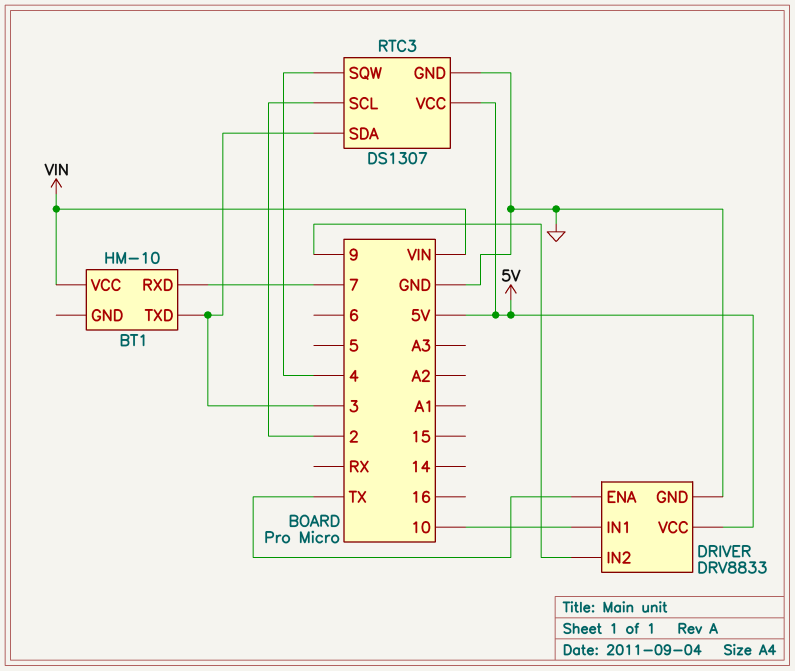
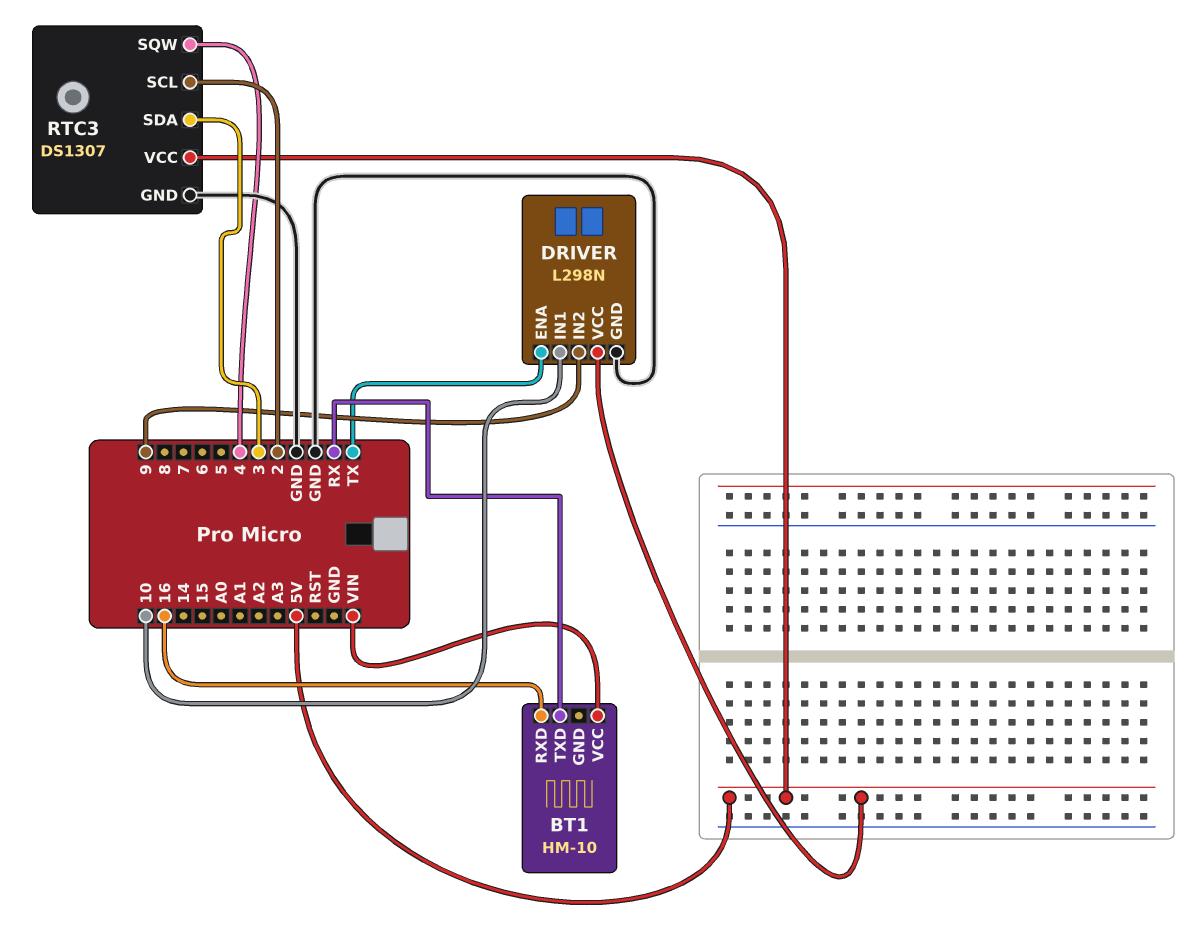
BT1 pin RXD: 7 -> 16
BT1 pin TXD: 3 -> RX
DRIVER: DRV8833 -> L298N

